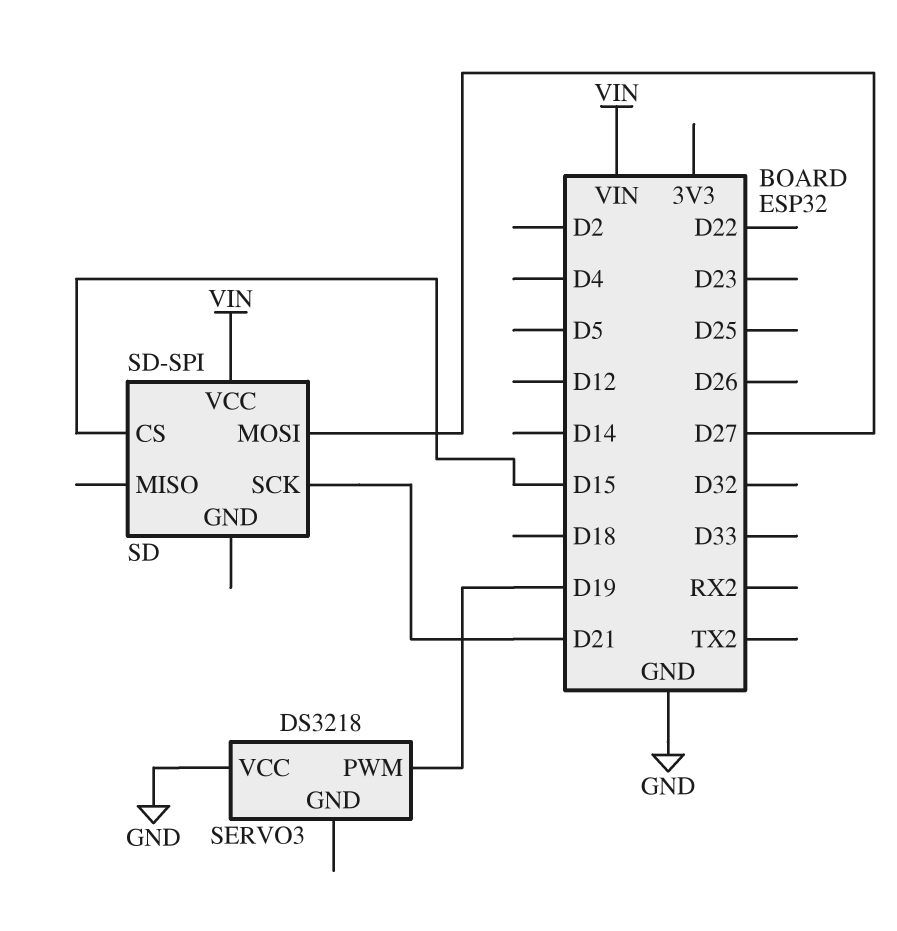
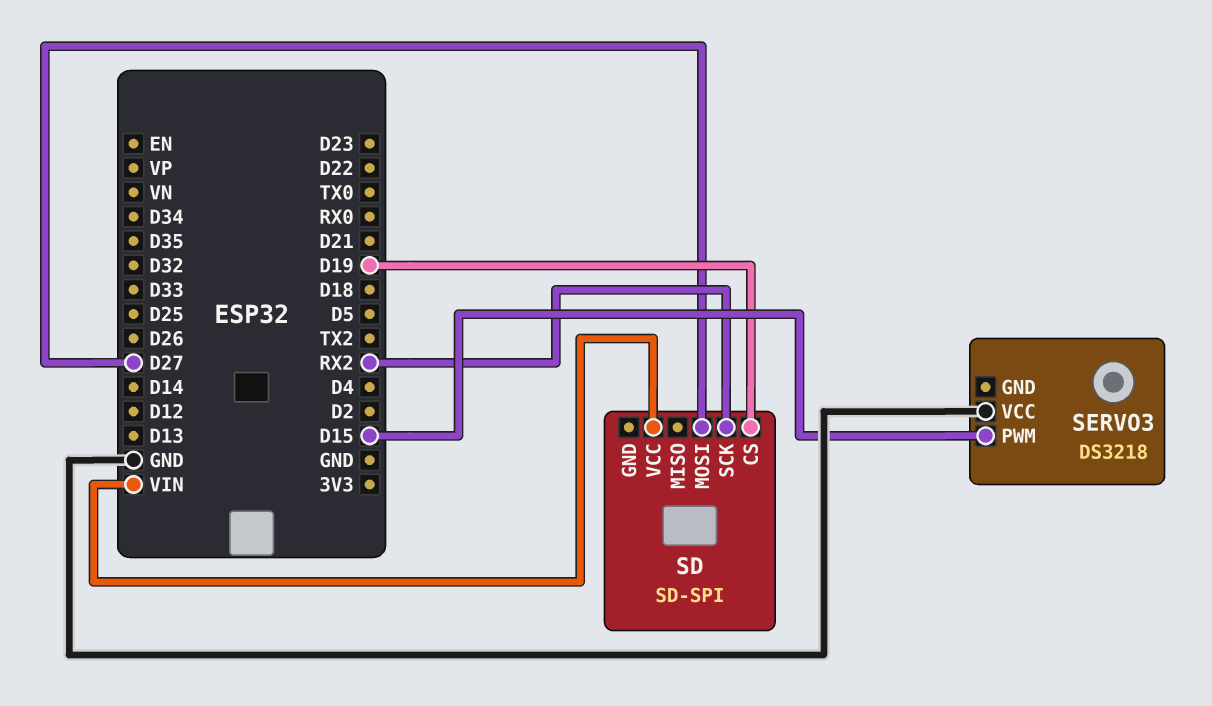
SD pin CS: D15 -> D19
SD pin SCK: D21 -> RX2
SERVO3 pin PWM: D19 -> D15

